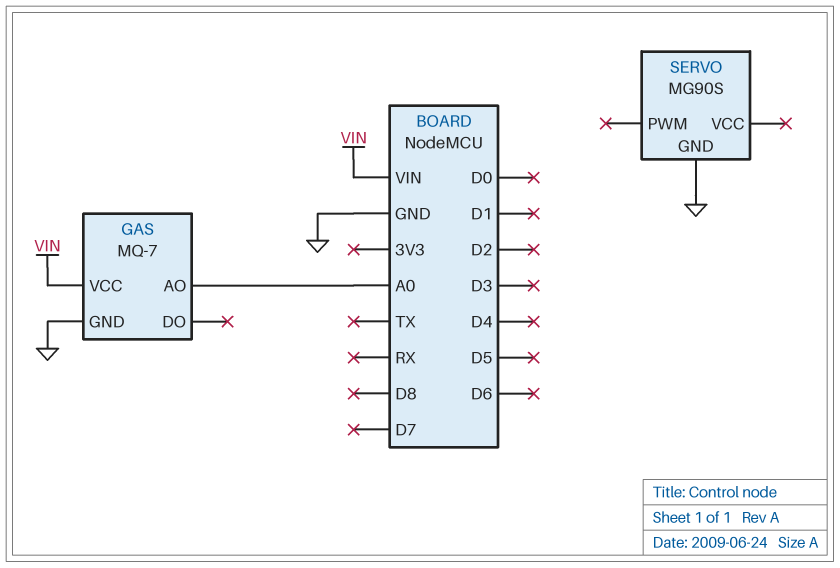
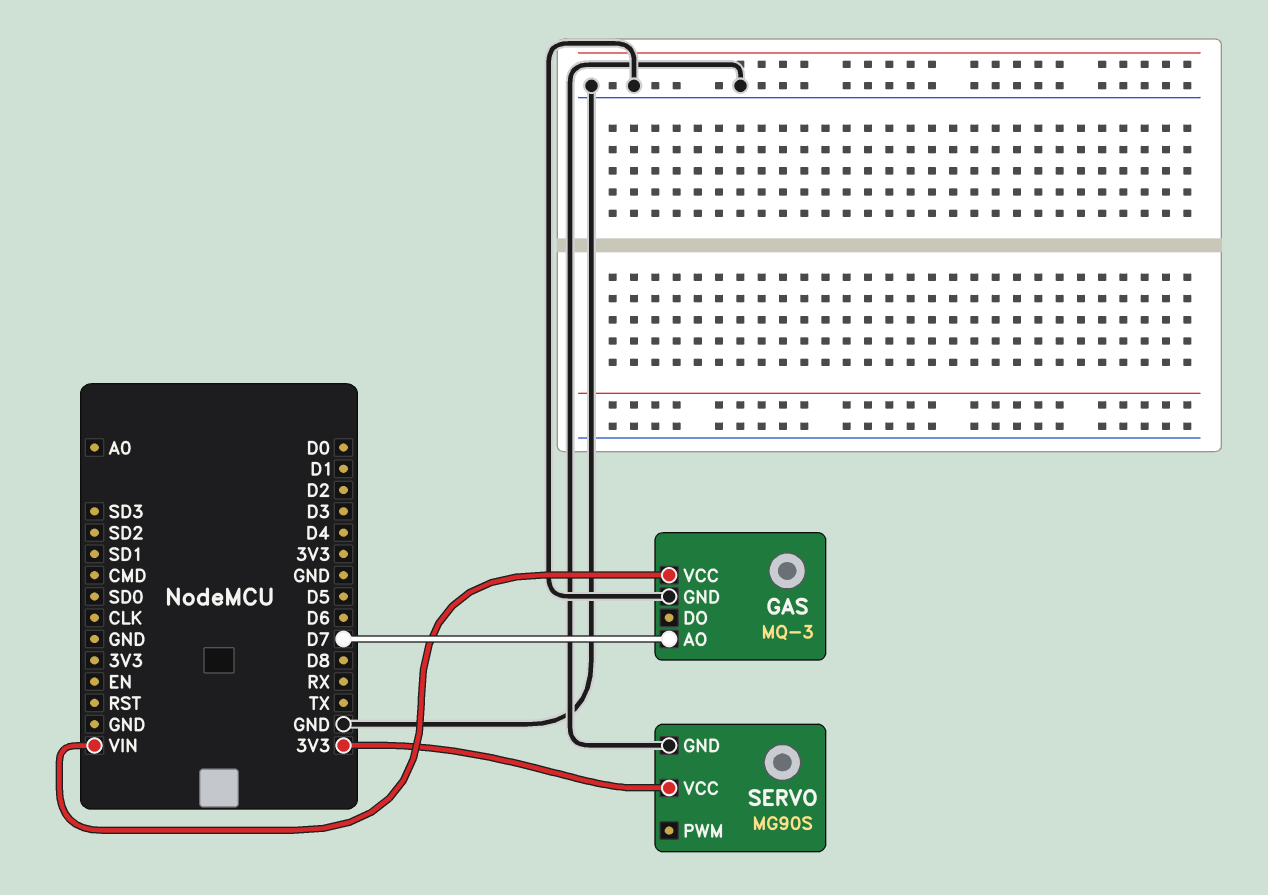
GAS: MQ-7 -> MQ-3
GAS pin AO: A0 -> D7
SERVO pin VCC: none -> 3V3

